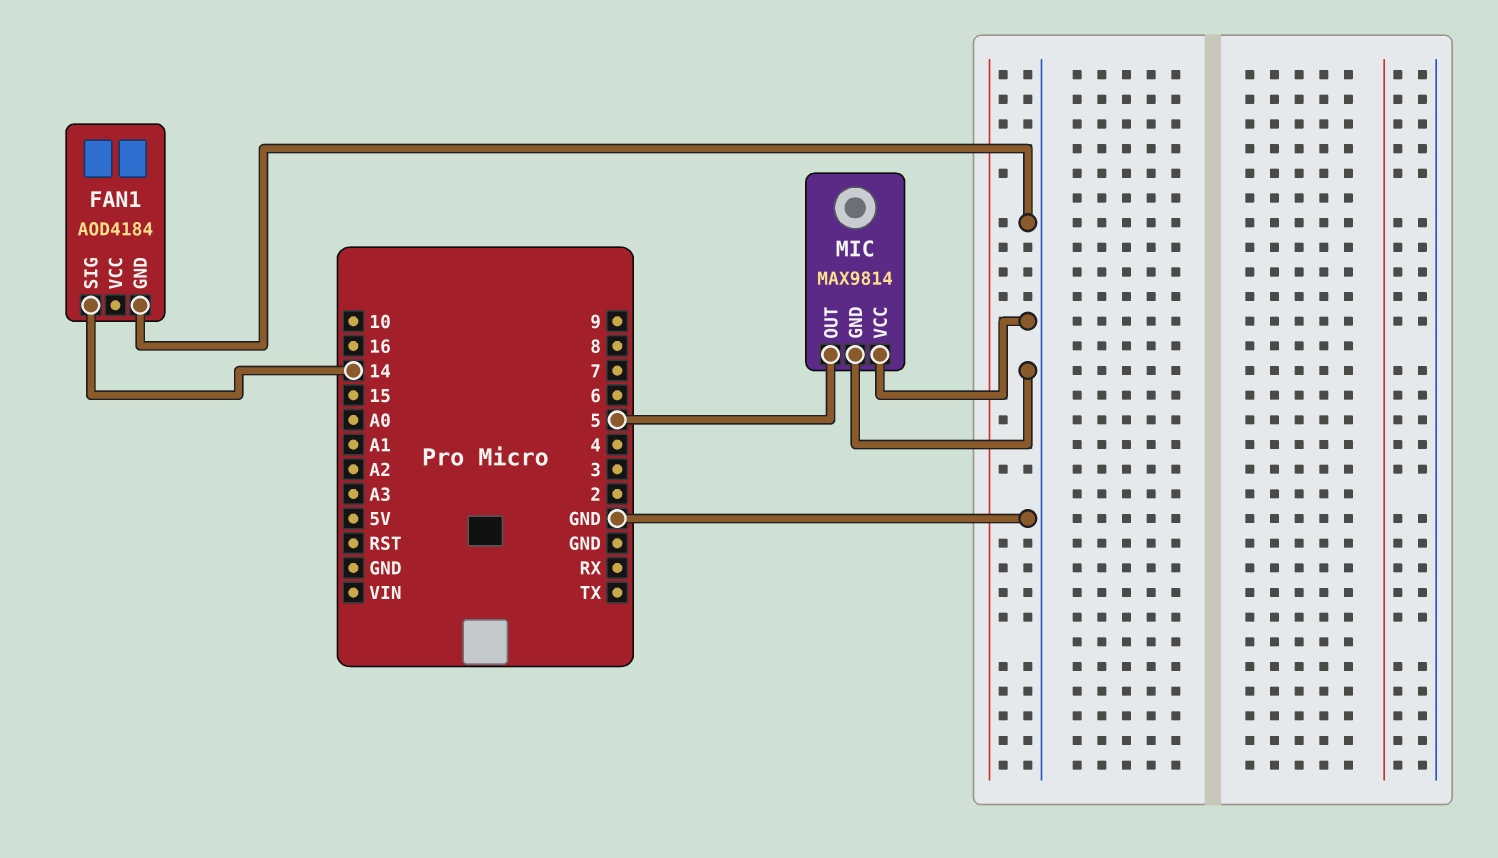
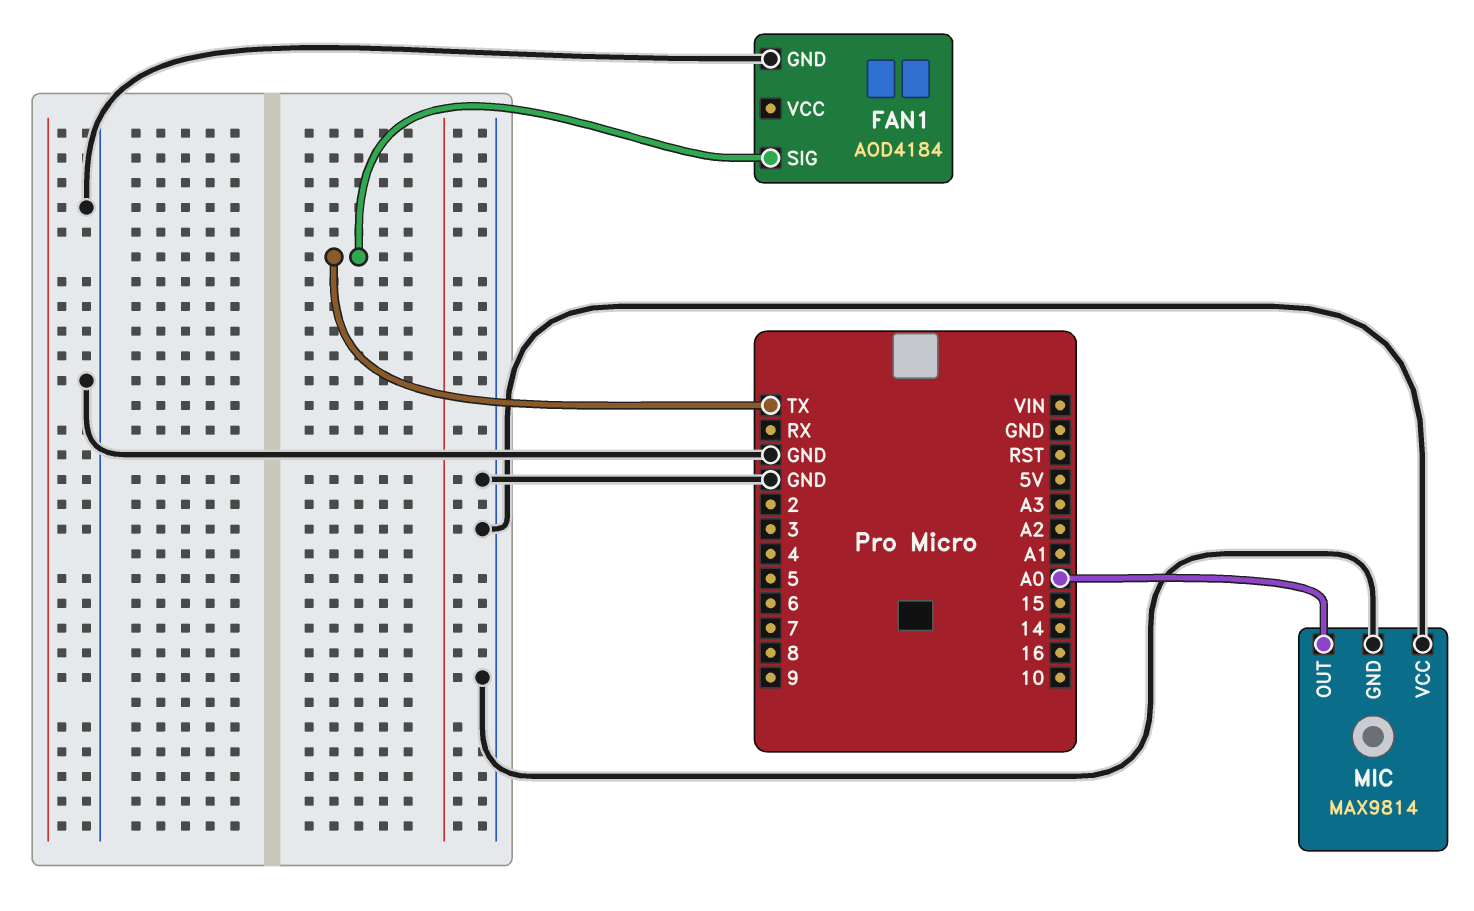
FAN1 pin SIG: 14 -> TX
MIC pin OUT: 5 -> A0

